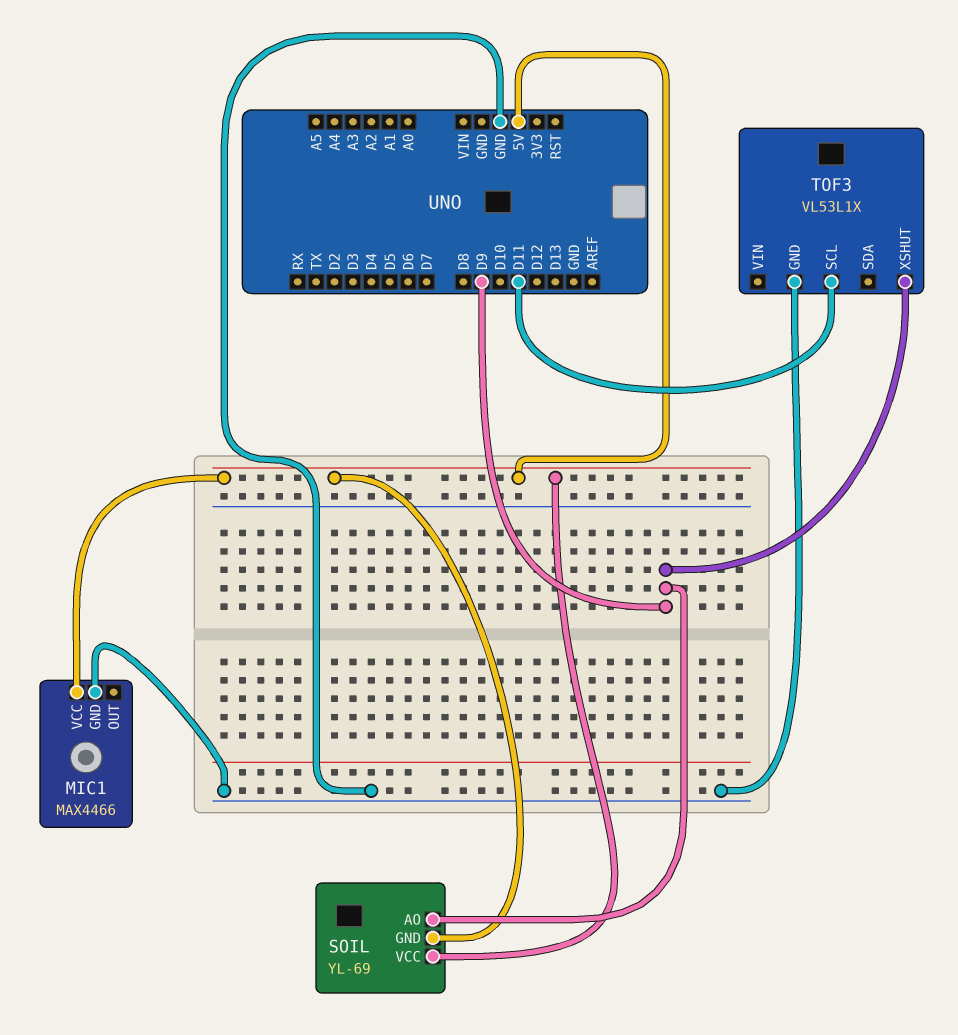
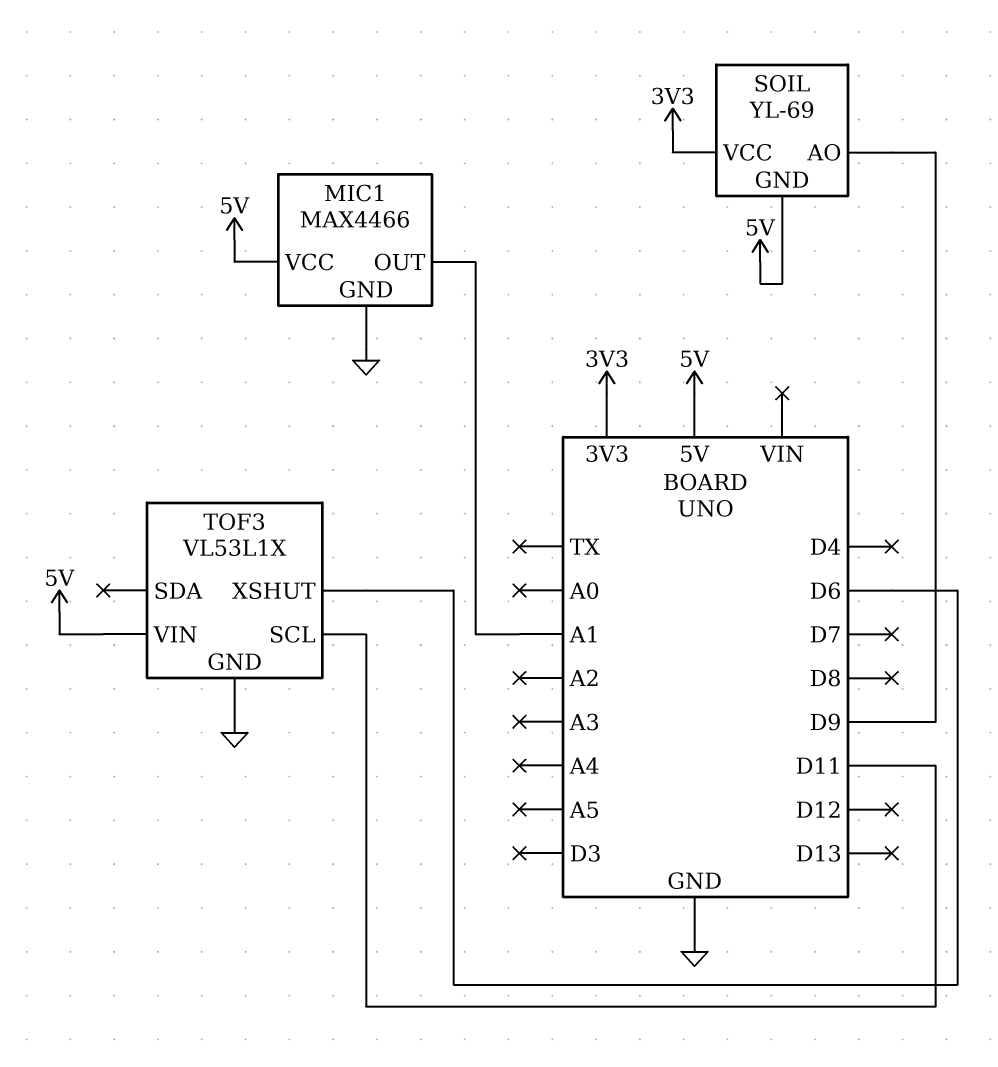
MIC1 pin OUT: none -> A1
SOIL pin VCC: 5V -> 3V3
TOF3 pin VIN: none -> 5V
TOF3 pin XSHUT: D9 -> D6

